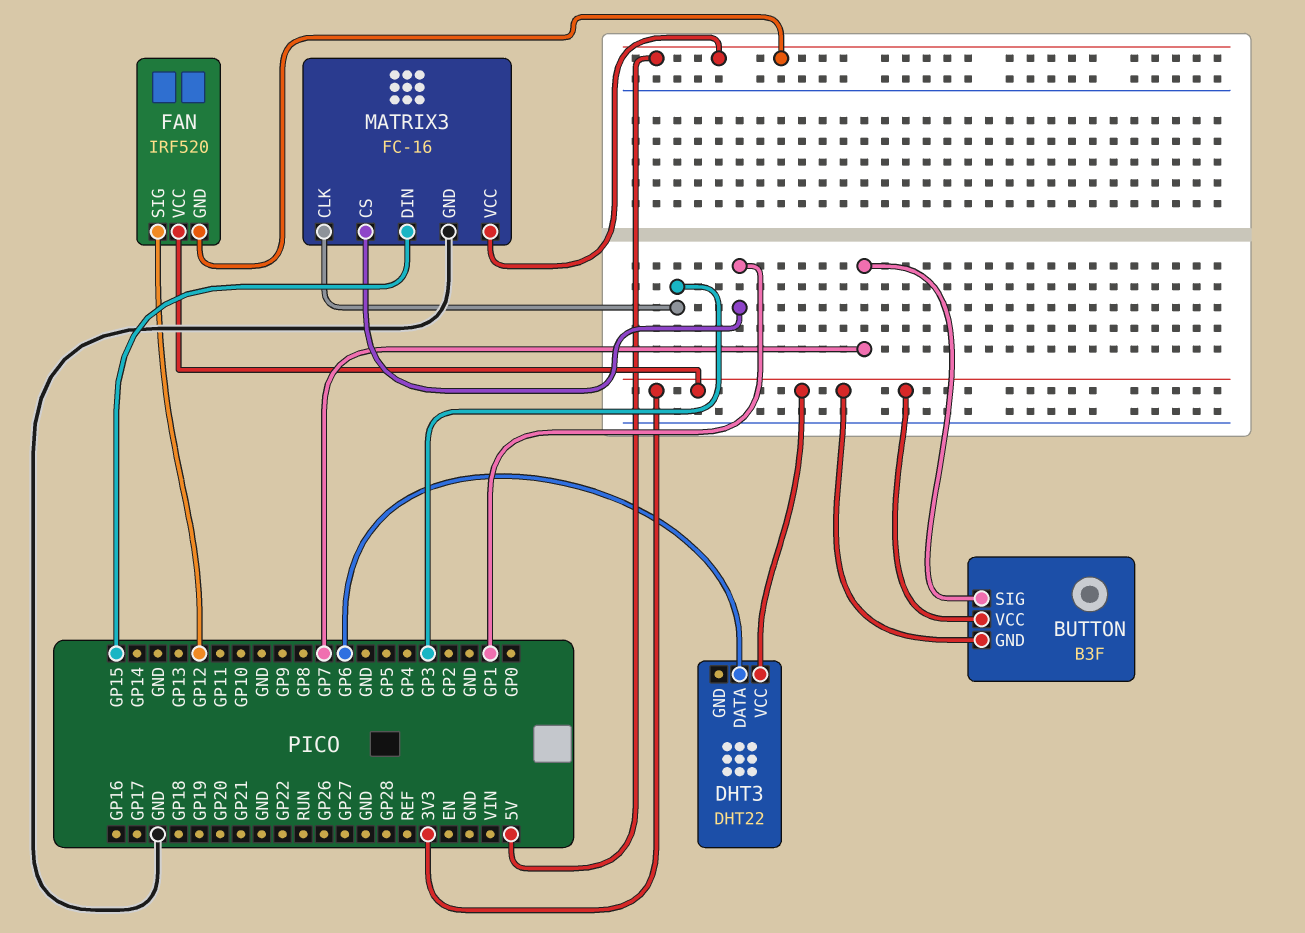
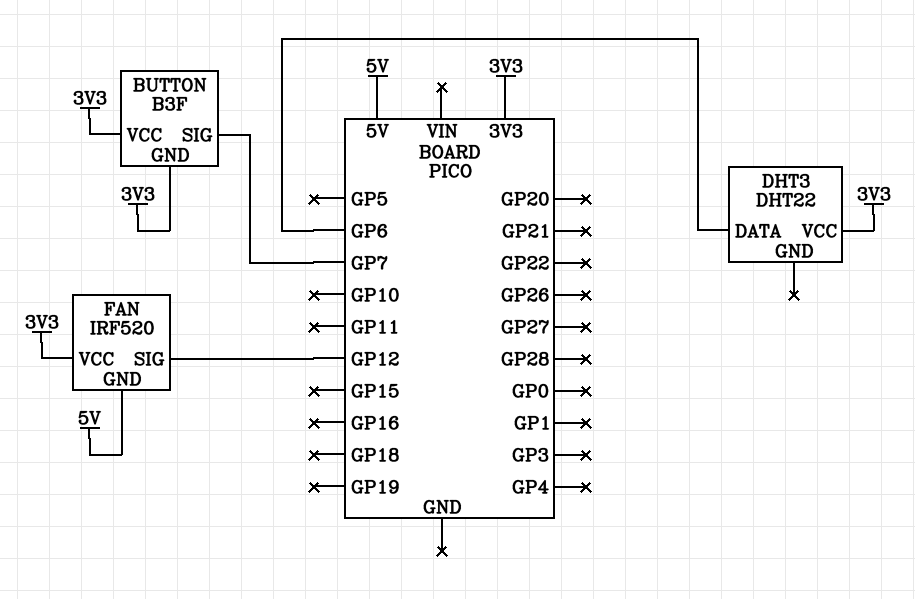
MATRIX3: FC-16 -> none
MATRIX3 pin CLK: GP3 -> none
MATRIX3 pin CS: GP1 -> none
MATRIX3 pin DIN: GP15 -> none
MATRIX3 pin GND: GND -> none
MATRIX3 pin VCC: 5V -> none

